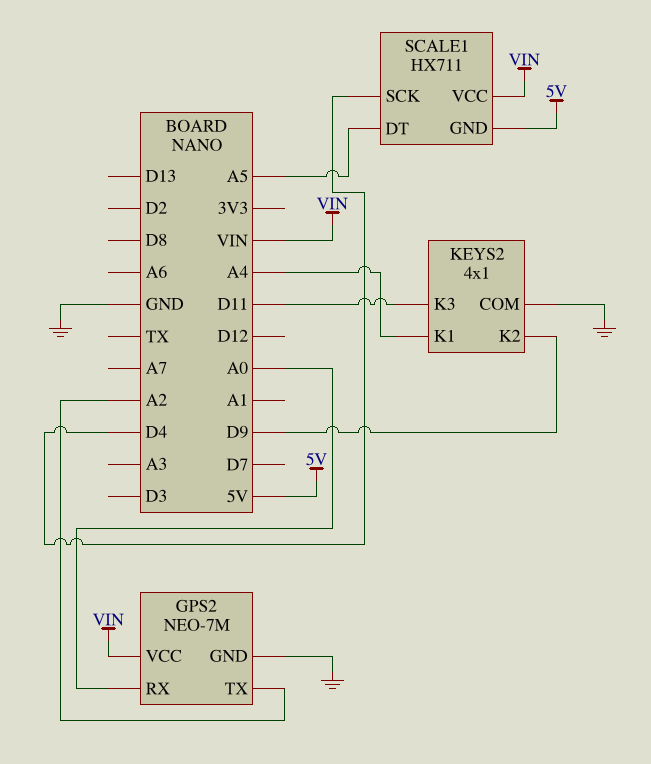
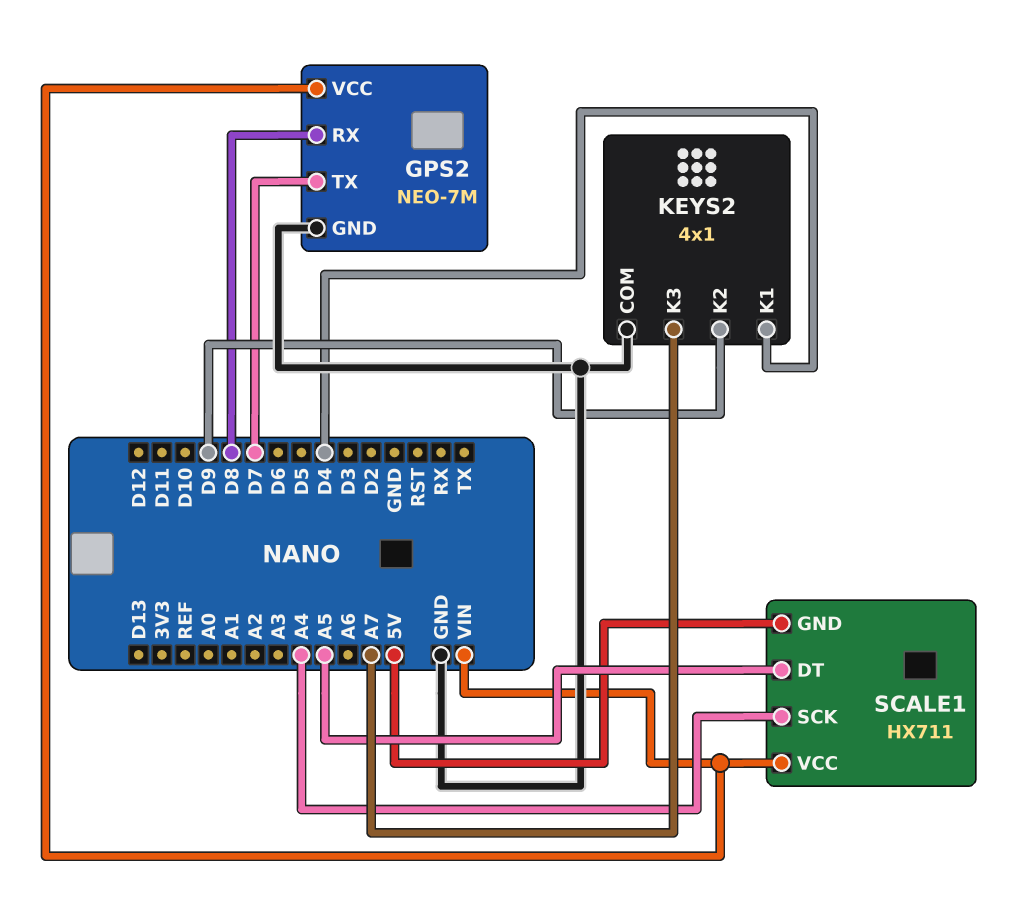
GPS2 pin RX: A0 -> D8
GPS2 pin TX: A2 -> D7
KEYS2 pin K1: A4 -> D4
KEYS2 pin K3: D11 -> A7
SCALE1 pin SCK: D4 -> A4

